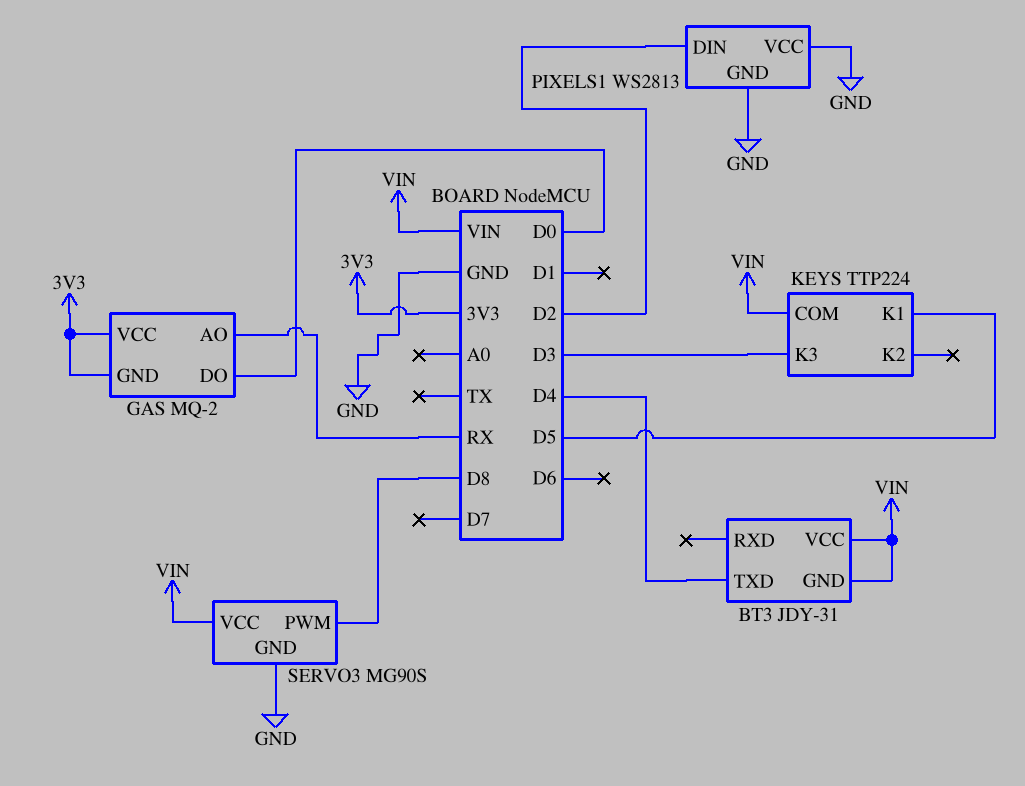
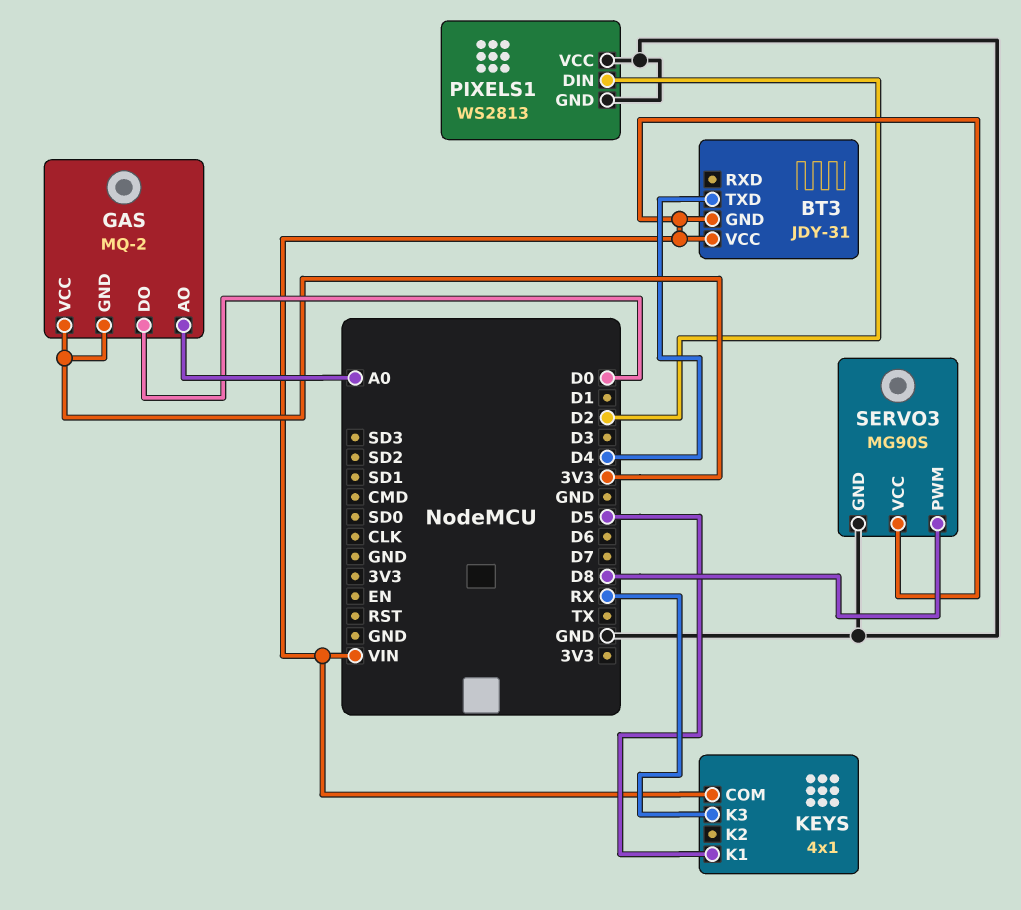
GAS pin AO: RX -> A0
KEYS: TTP224 -> 4x1
KEYS pin K3: D3 -> RX

